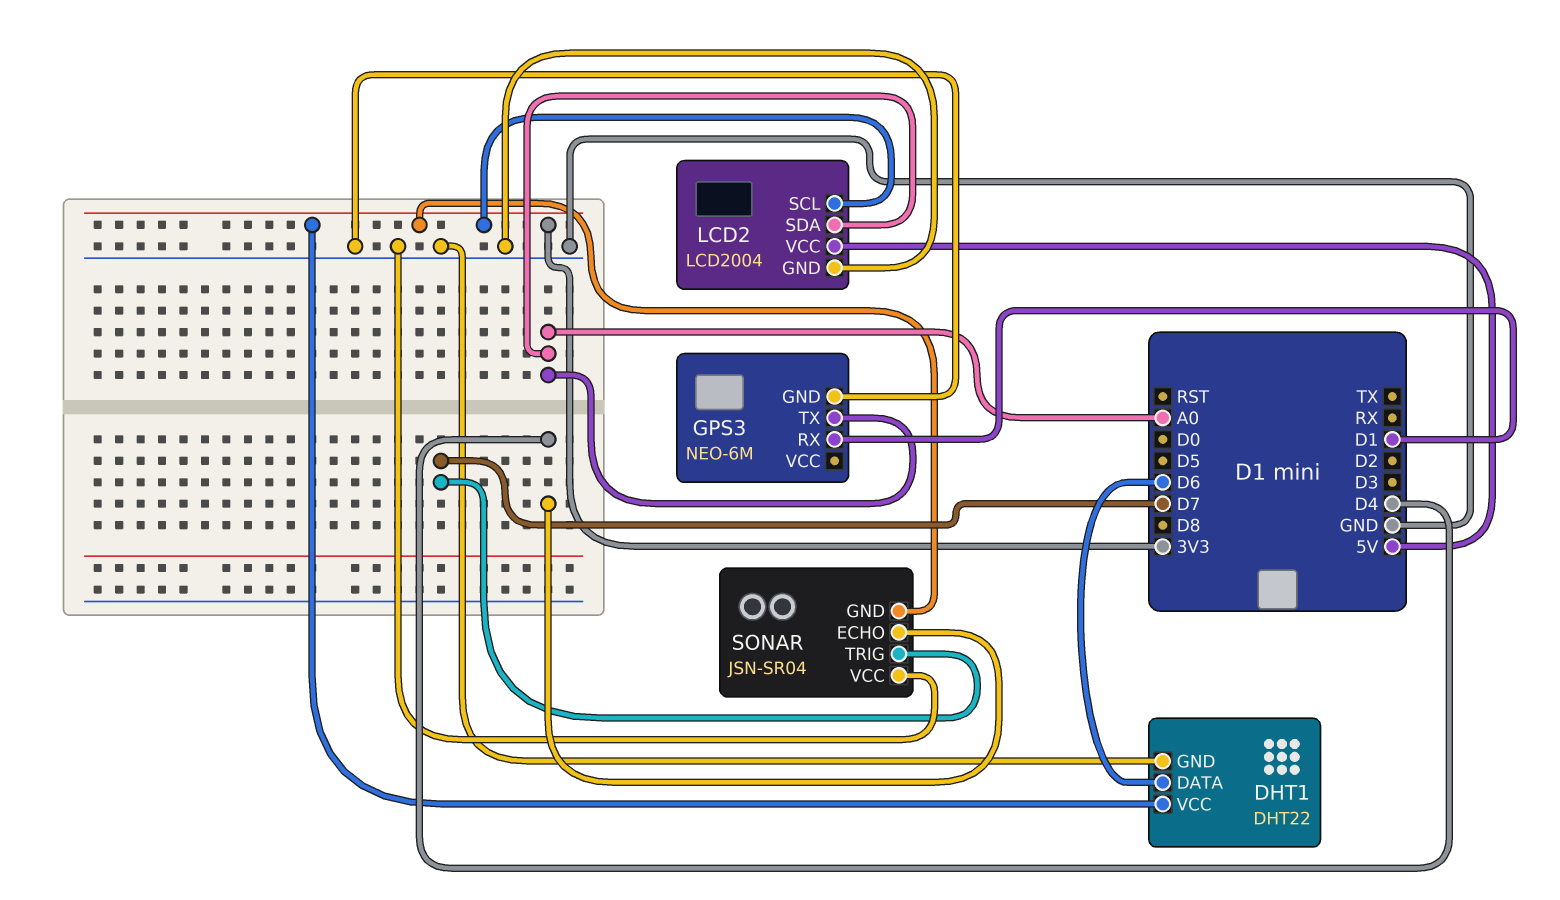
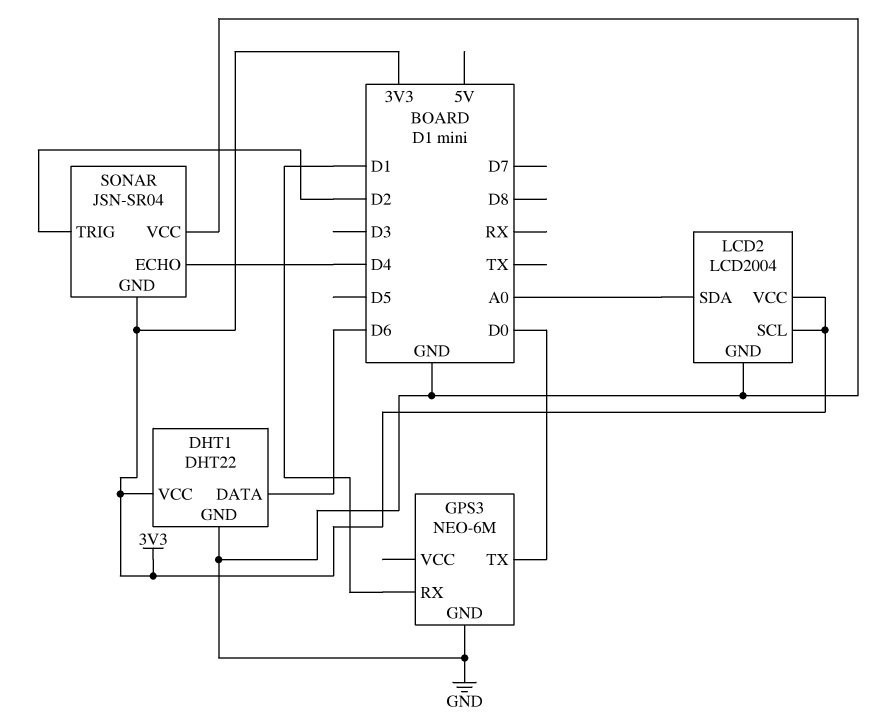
GPS3 pin TX: A0 -> D0
LCD2 pin VCC: 5V -> 3V3
SONAR pin TRIG: D7 -> D2

